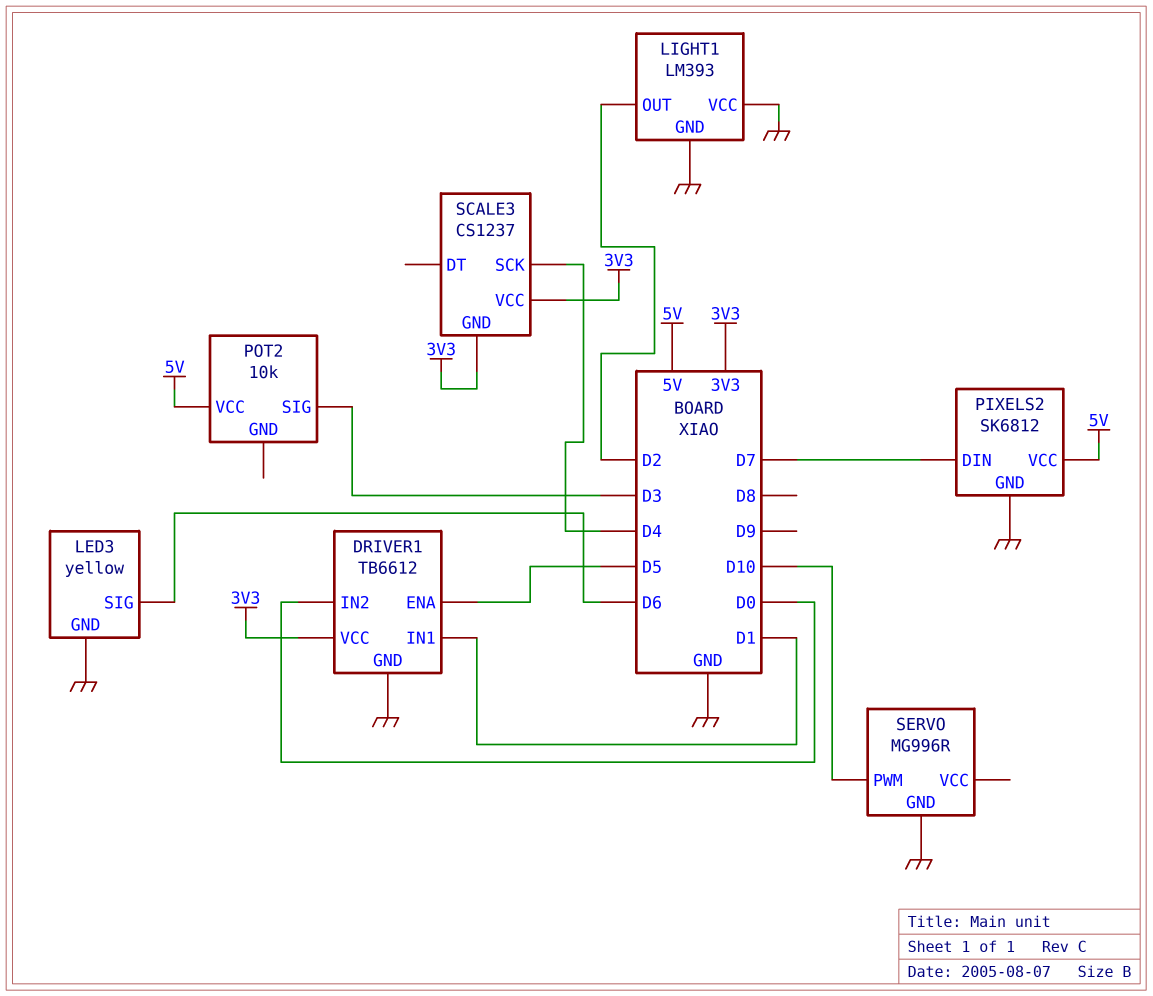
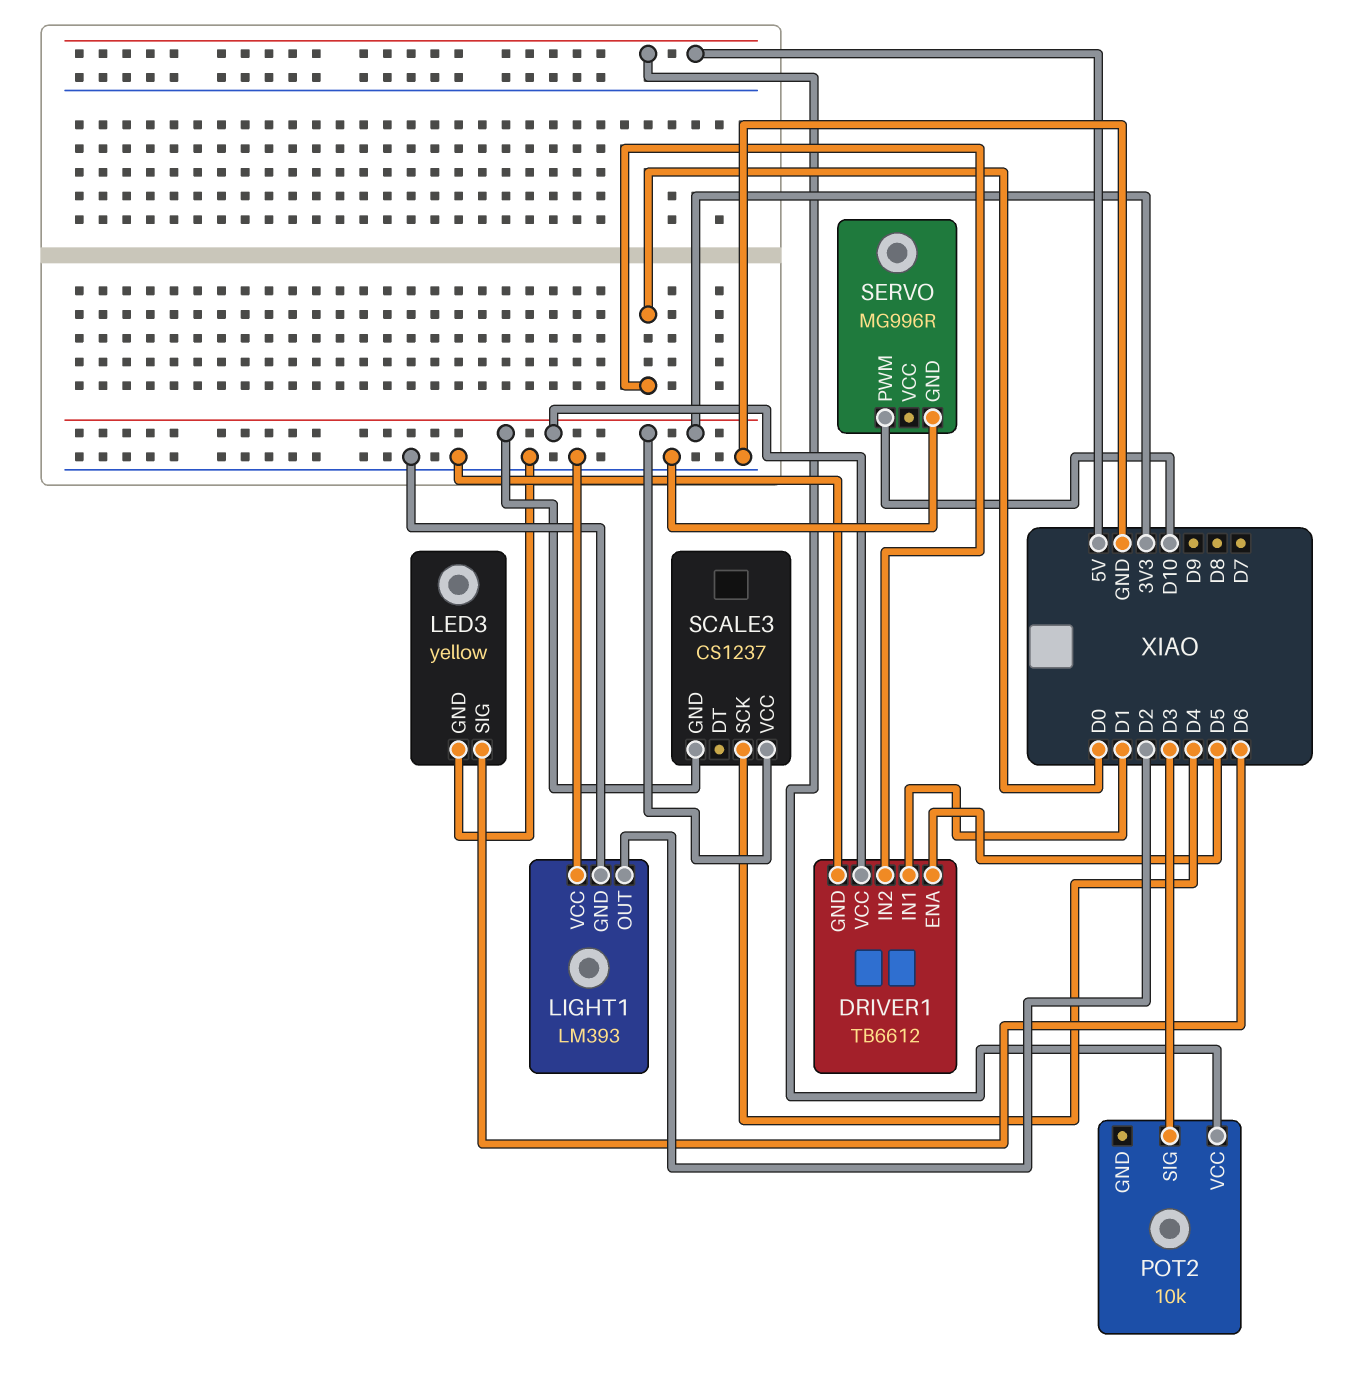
PIXELS2: SK6812 -> none
PIXELS2 pin DIN: D7 -> none
PIXELS2 pin GND: GND -> none
PIXELS2 pin VCC: 5V -> none

